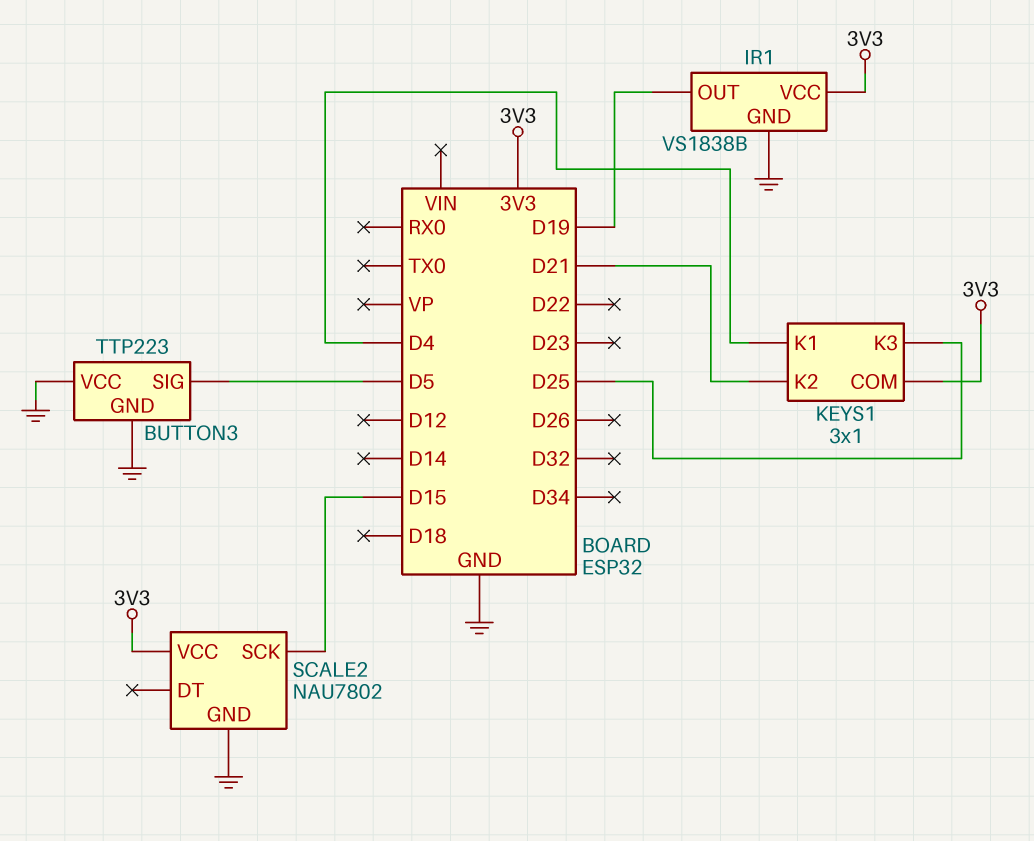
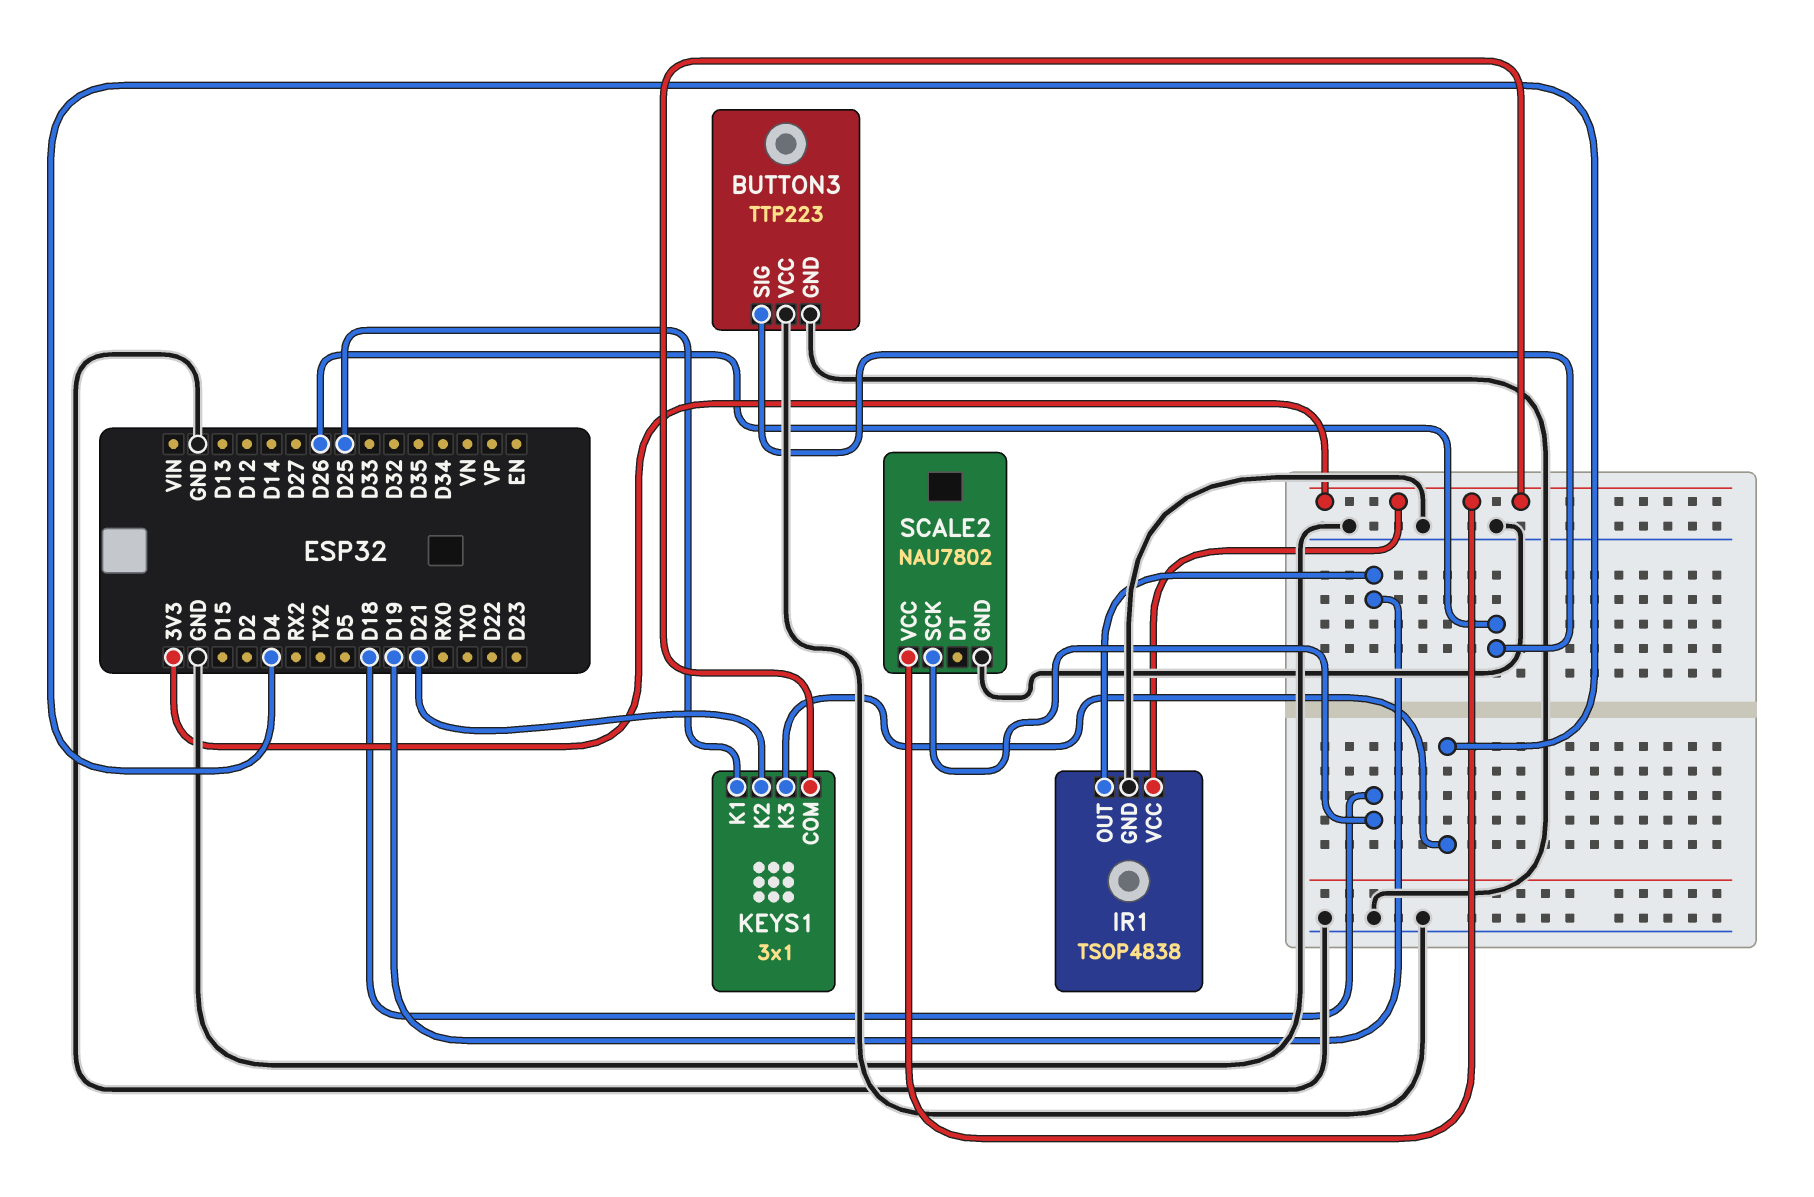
BUTTON3 pin SIG: D5 -> D26
IR1: VS1838B -> TSOP4838
KEYS1 pin K1: D4 -> D25
KEYS1 pin K3: D25 -> D4
SCALE2 pin SCK: D15 -> D18

